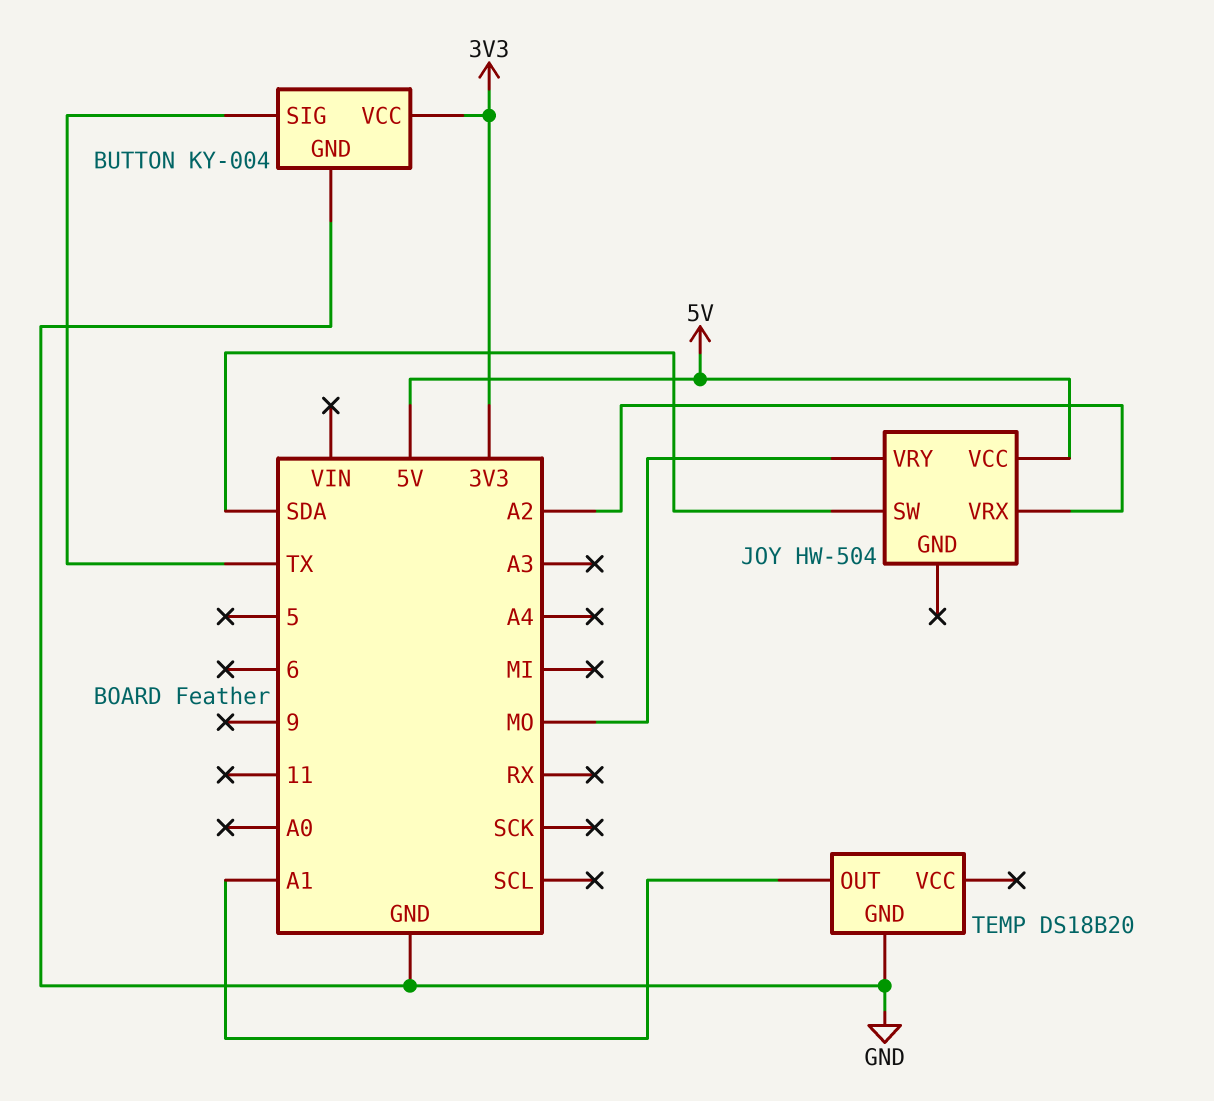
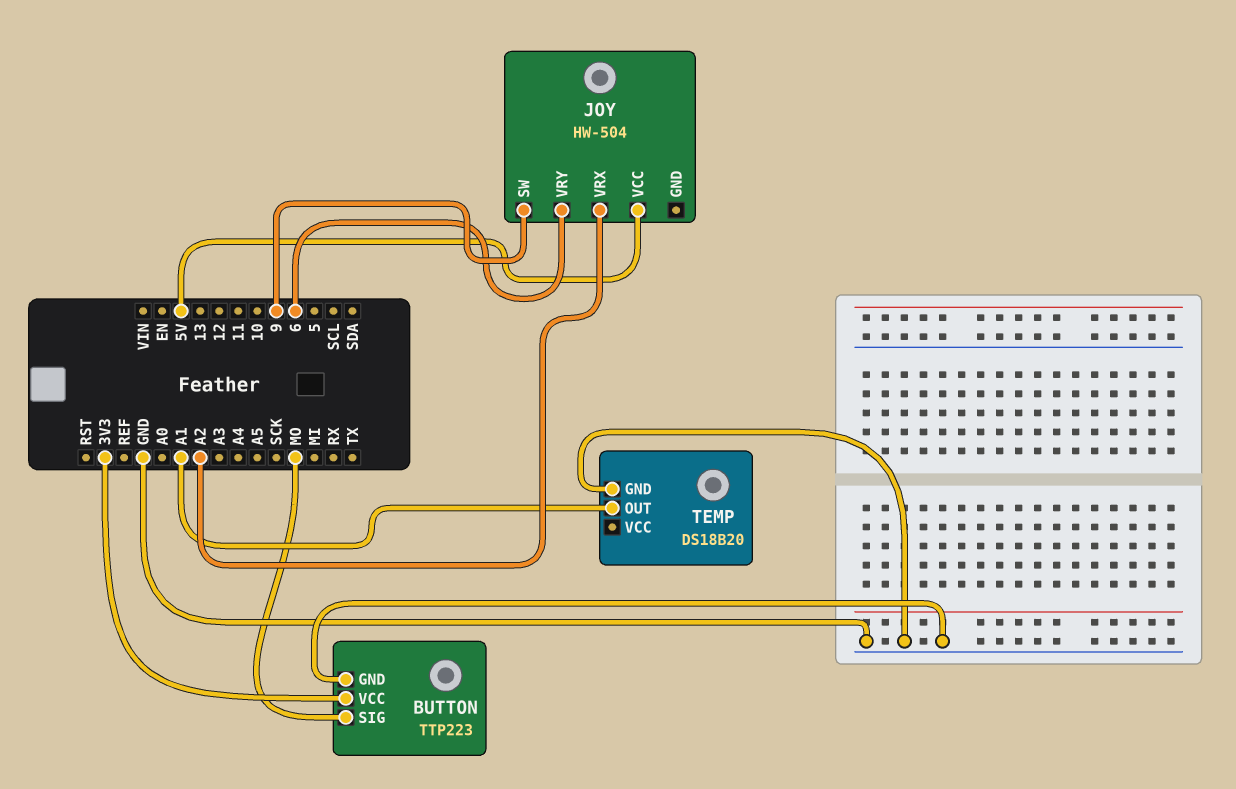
BUTTON: KY-004 -> TTP223
BUTTON pin SIG: TX -> MO
JOY pin SW: SDA -> 9
JOY pin VRY: MO -> 6

